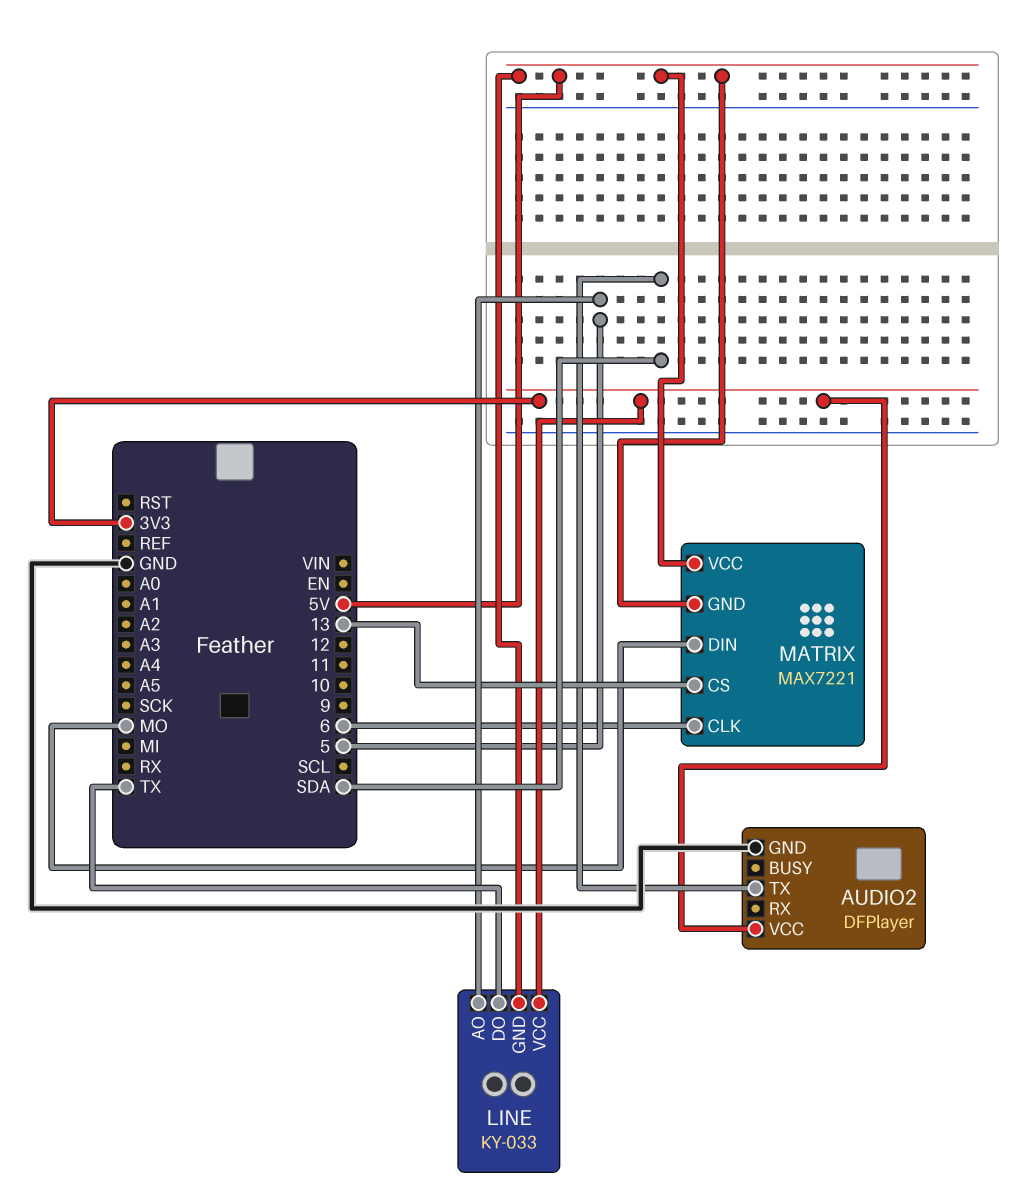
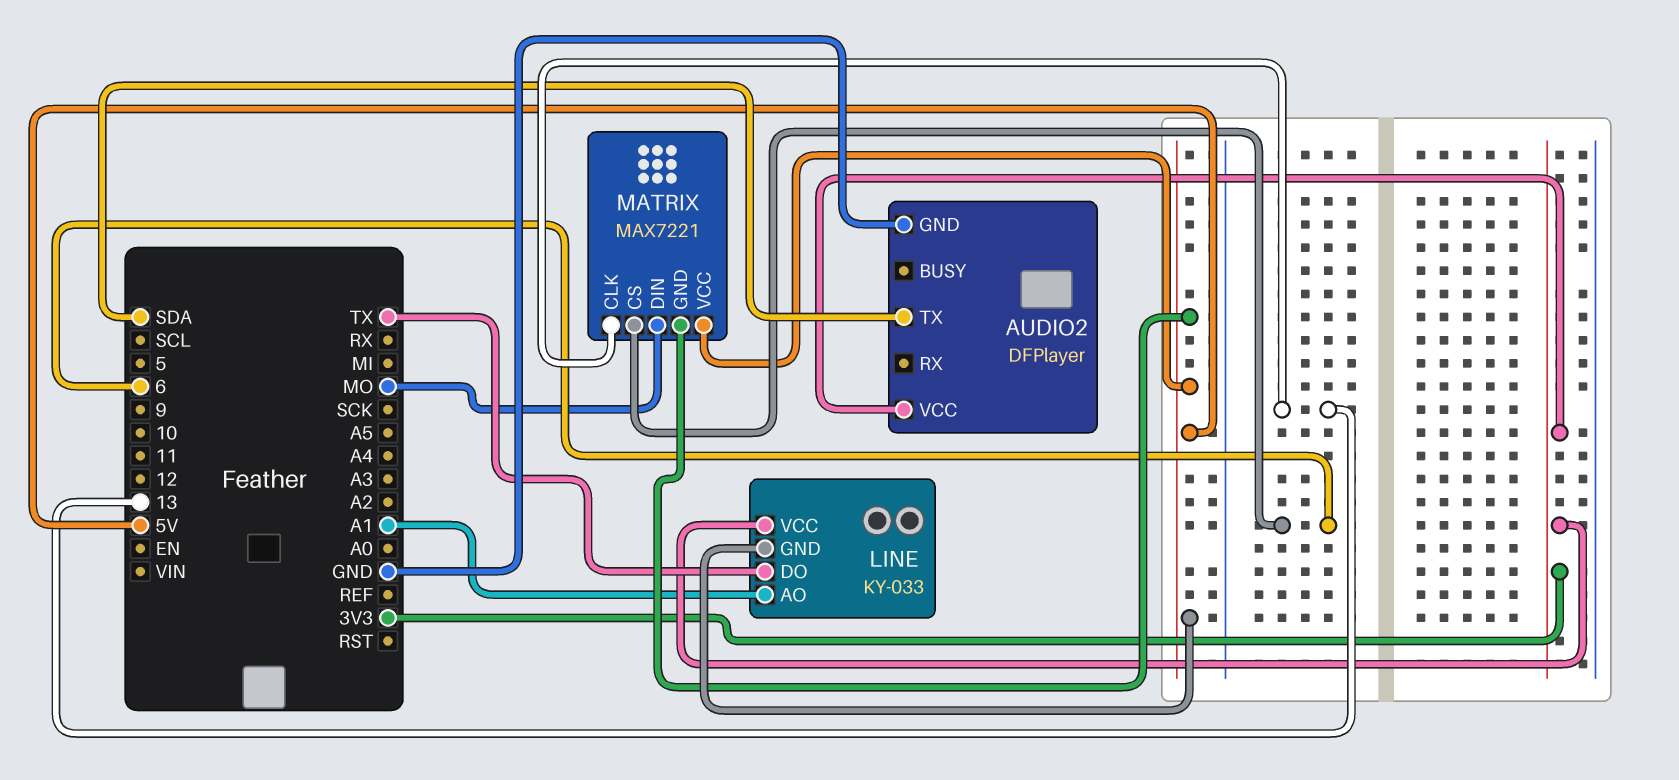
LINE pin AO: 5 -> A1
MATRIX pin CLK: 6 -> 13
MATRIX pin CS: 13 -> 6

